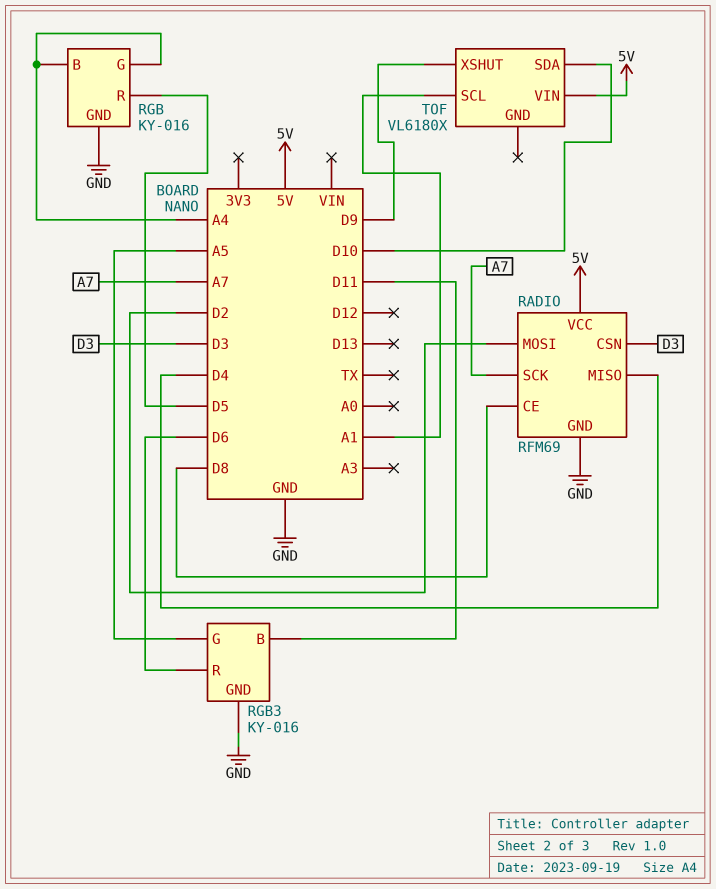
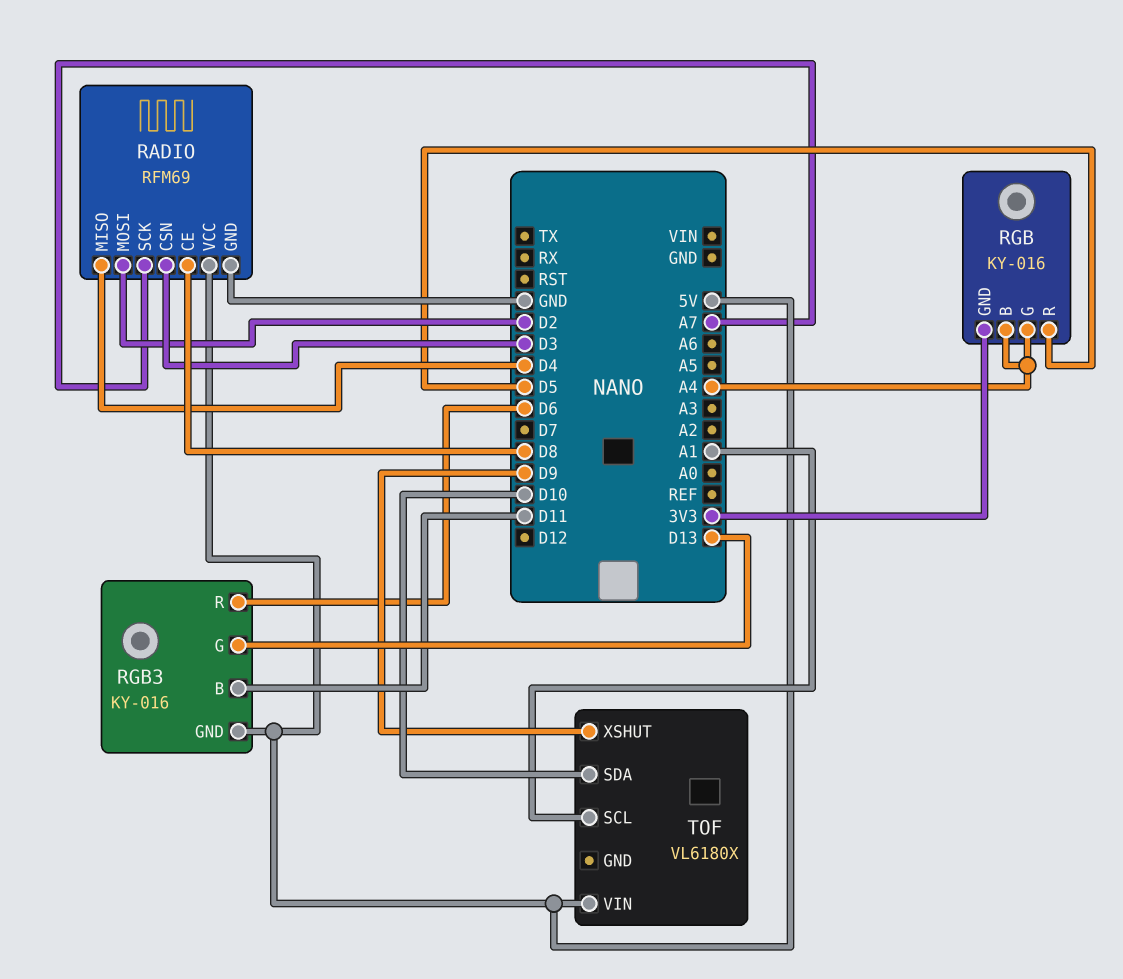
RGB pin GND: GND -> 3V3
RGB3 pin G: A5 -> D13
RGB3 pin GND: GND -> 5V

